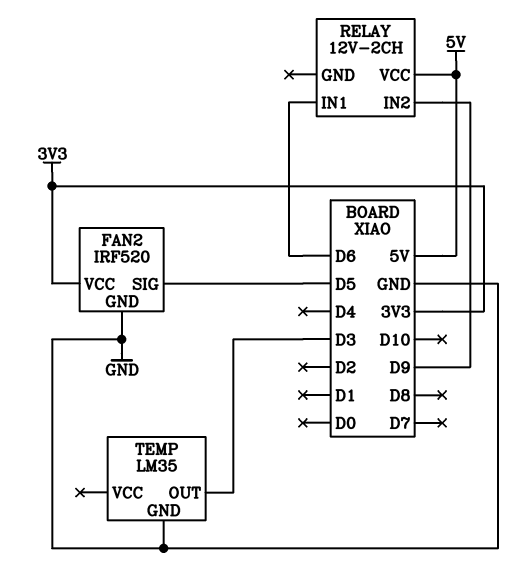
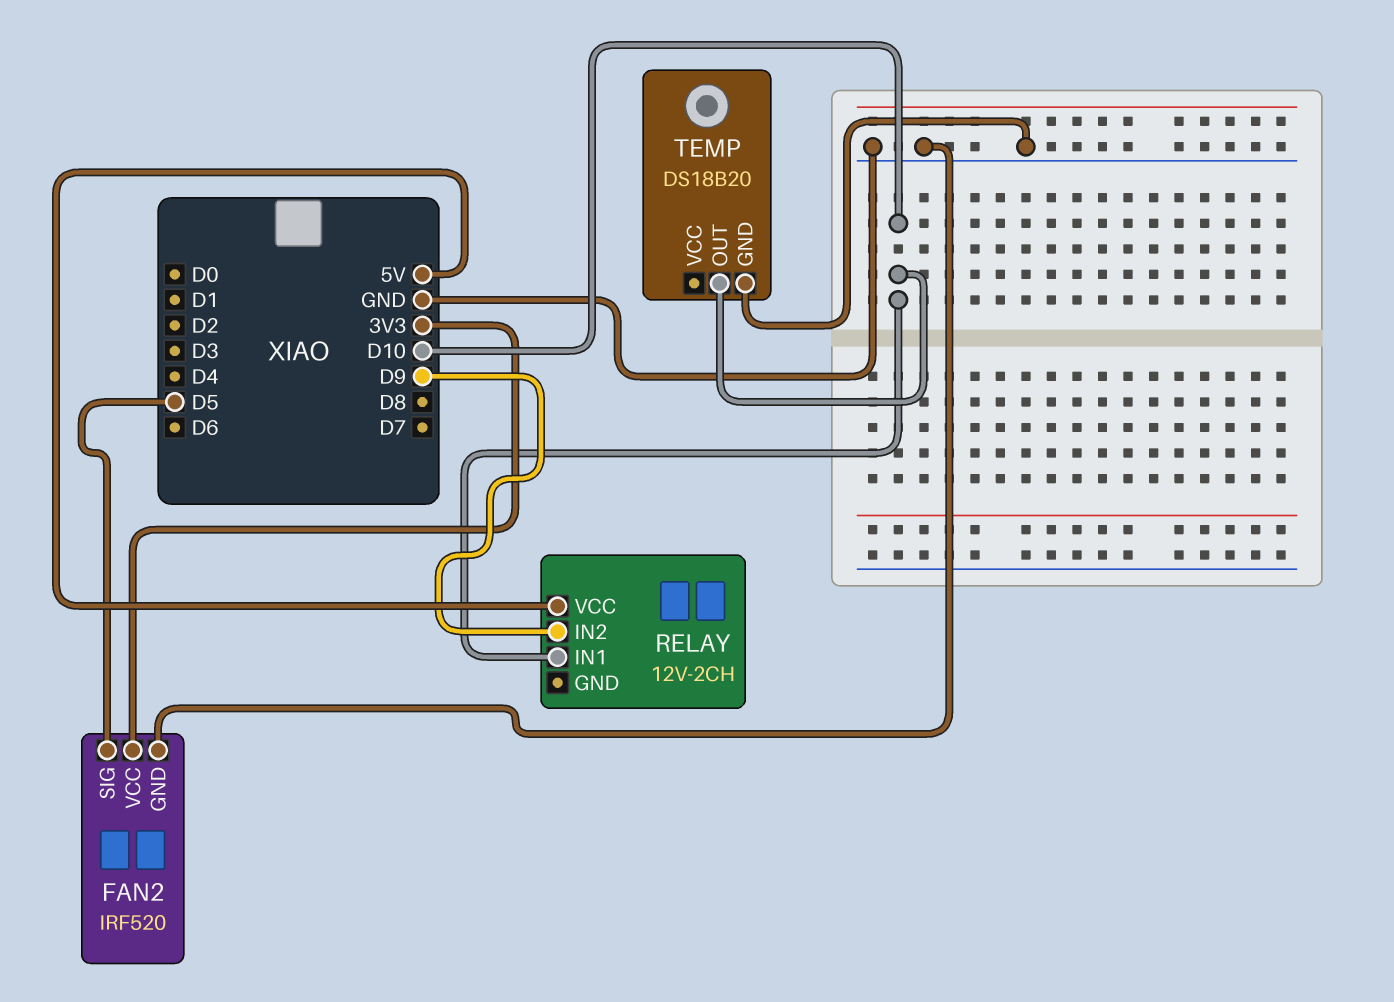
RELAY pin IN1: D6 -> D10
TEMP: LM35 -> DS18B20
TEMP pin OUT: D3 -> D10

